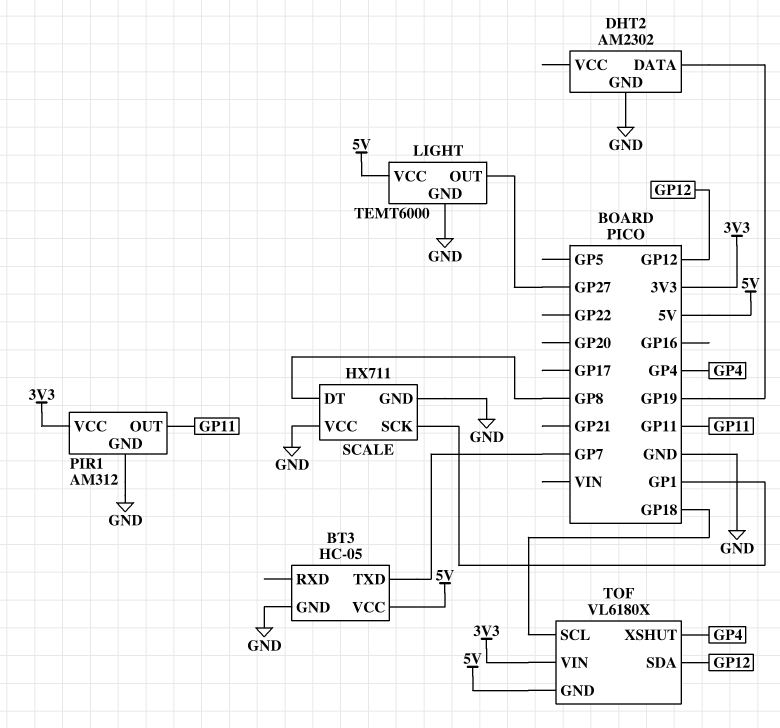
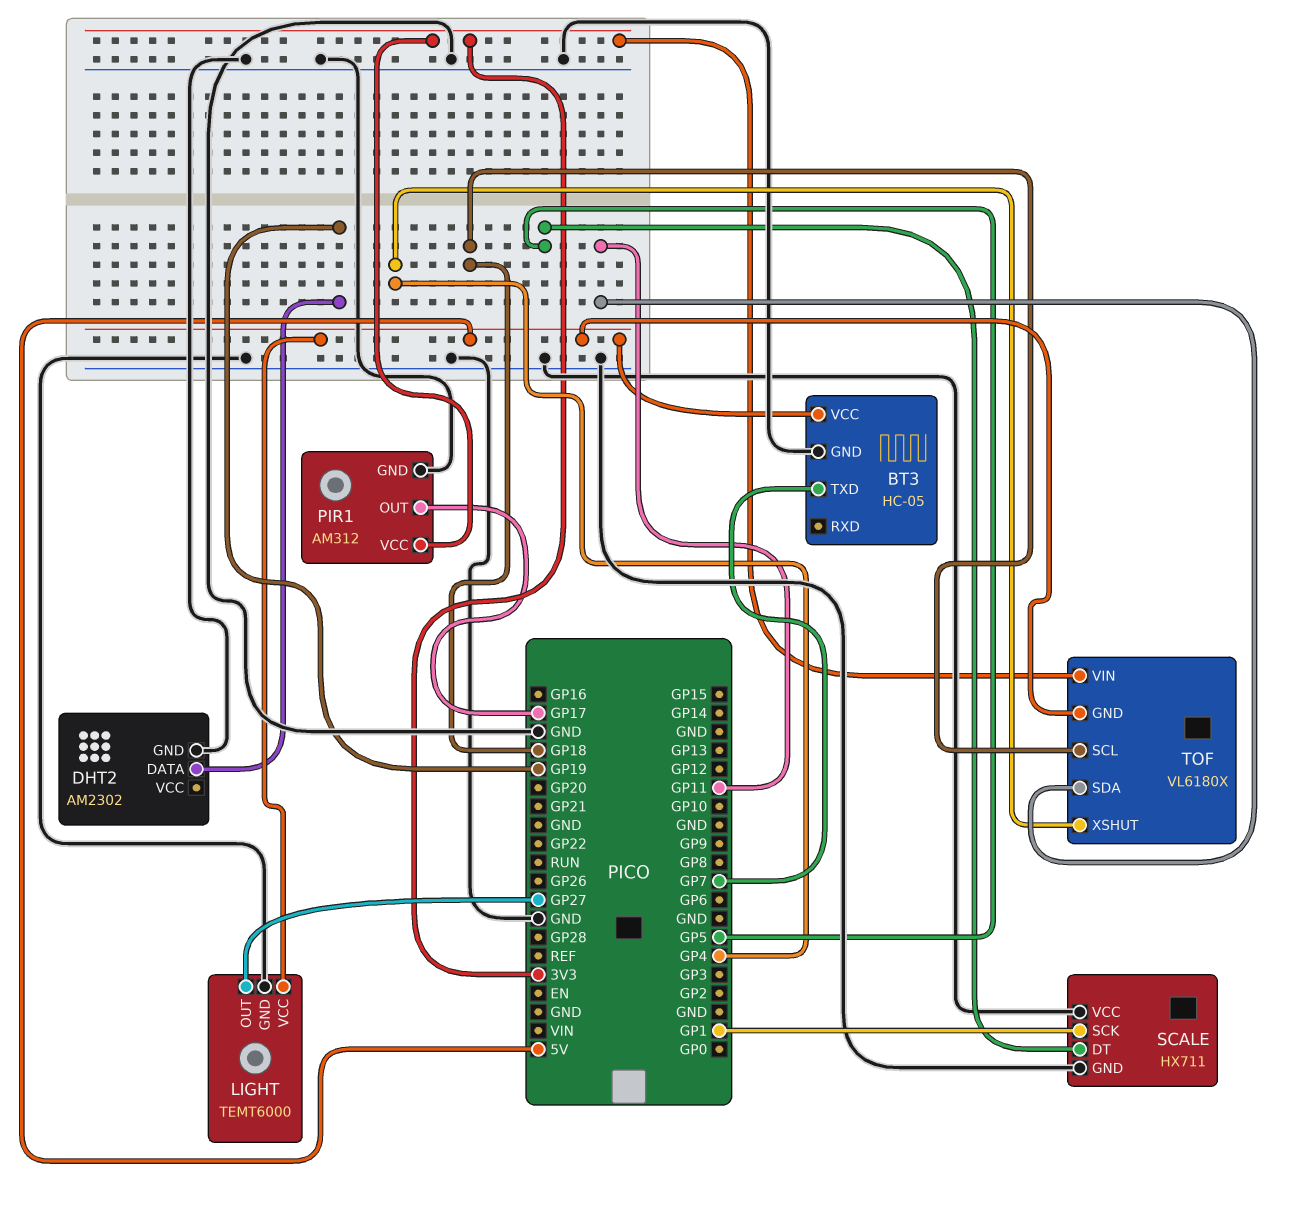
PIR1 pin OUT: GP11 -> GP17
SCALE pin DT: GP8 -> GP5
TOF pin SDA: GP12 -> GP11

